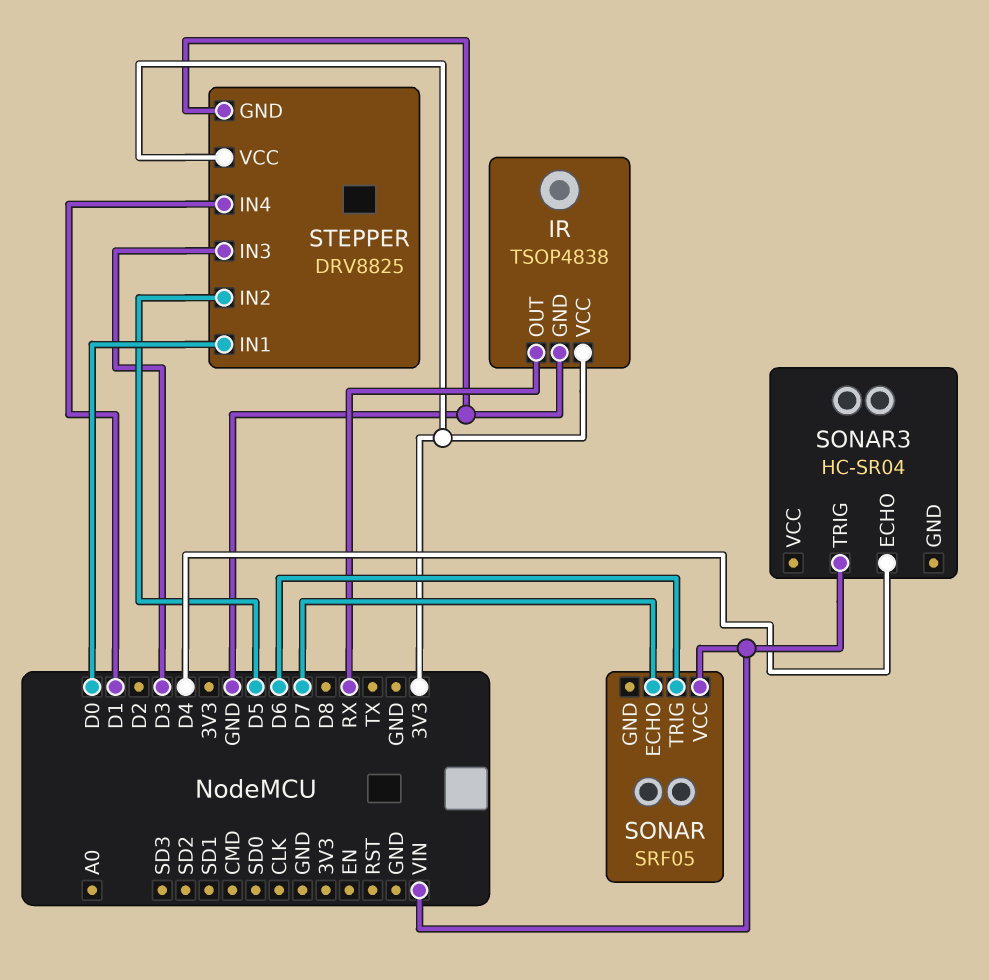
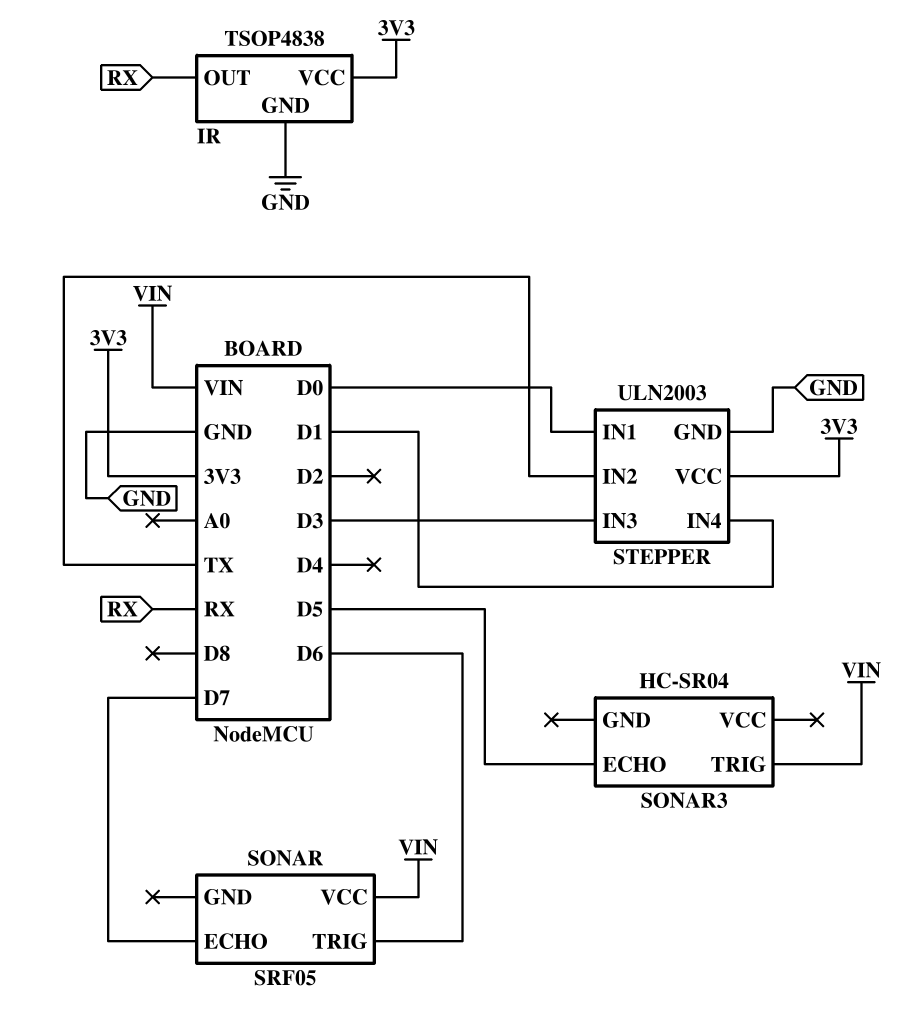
SONAR3 pin ECHO: D4 -> D5
STEPPER: DRV8825 -> ULN2003
STEPPER pin IN2: D5 -> TX

